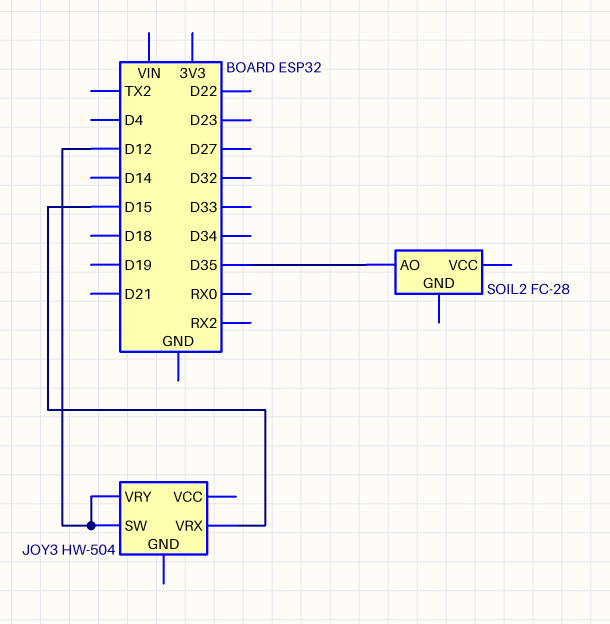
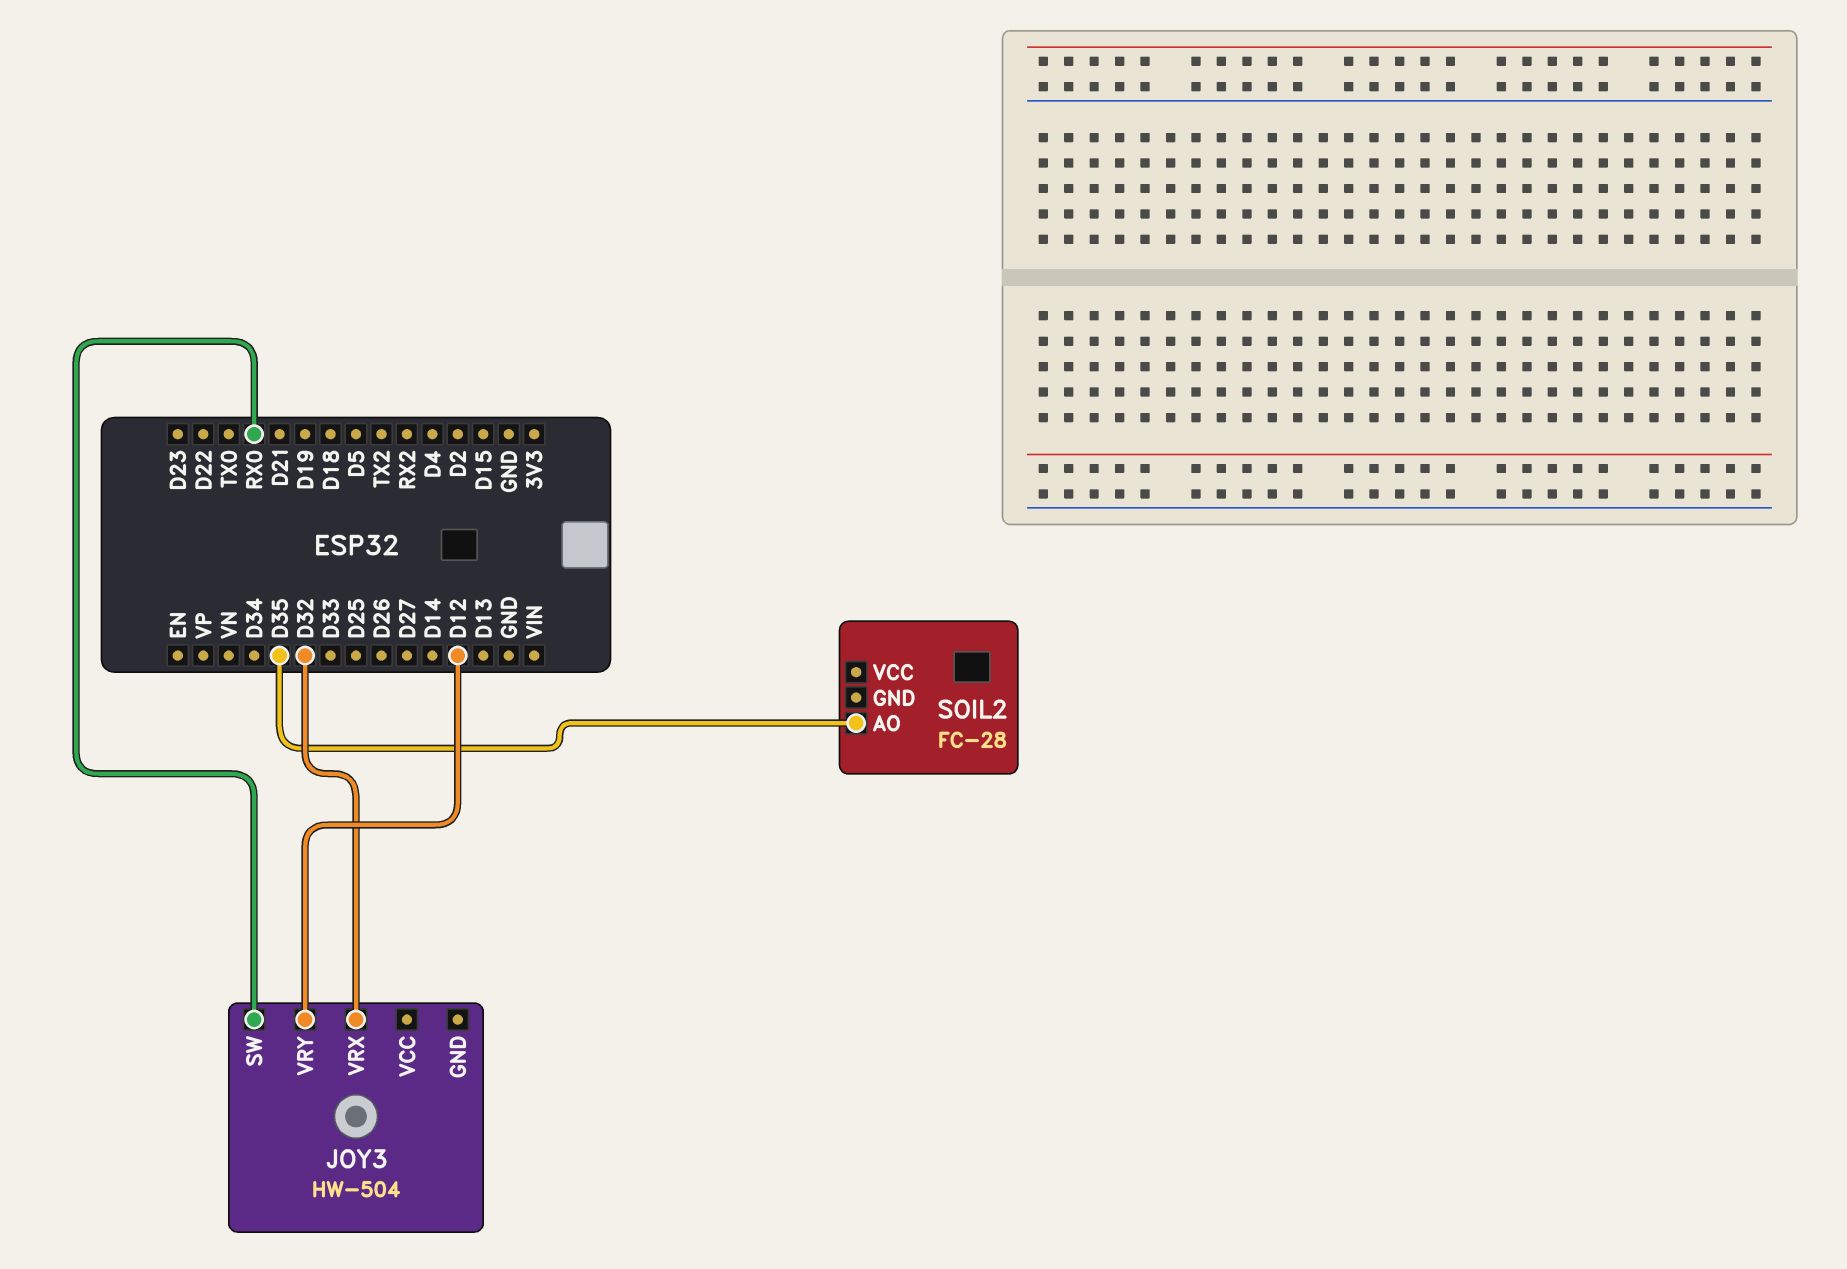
JOY3 pin SW: D12 -> RX0
JOY3 pin VRX: D15 -> D32

